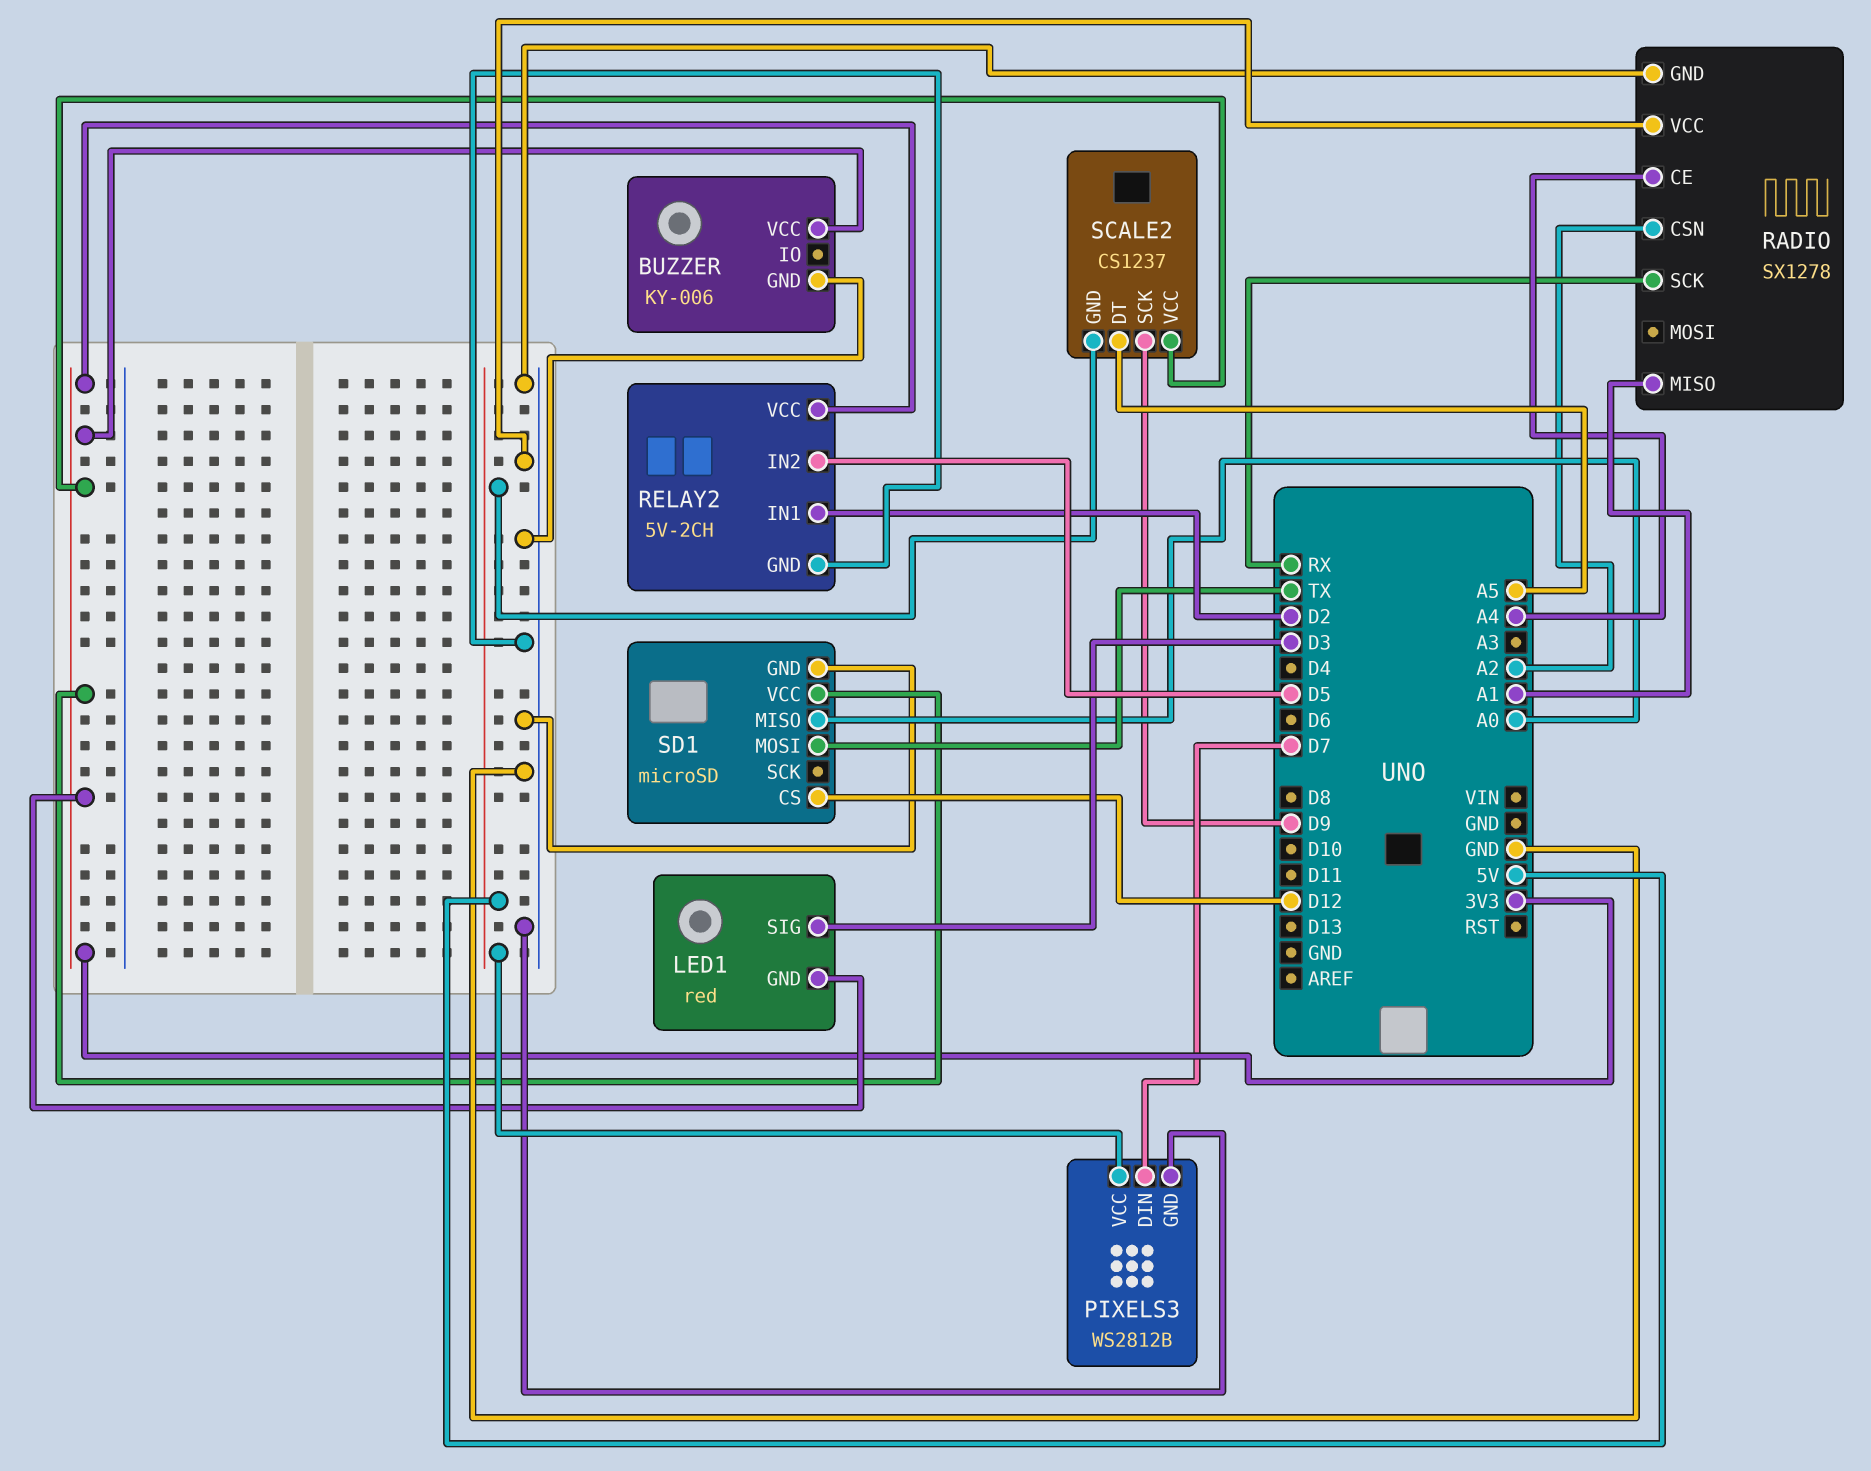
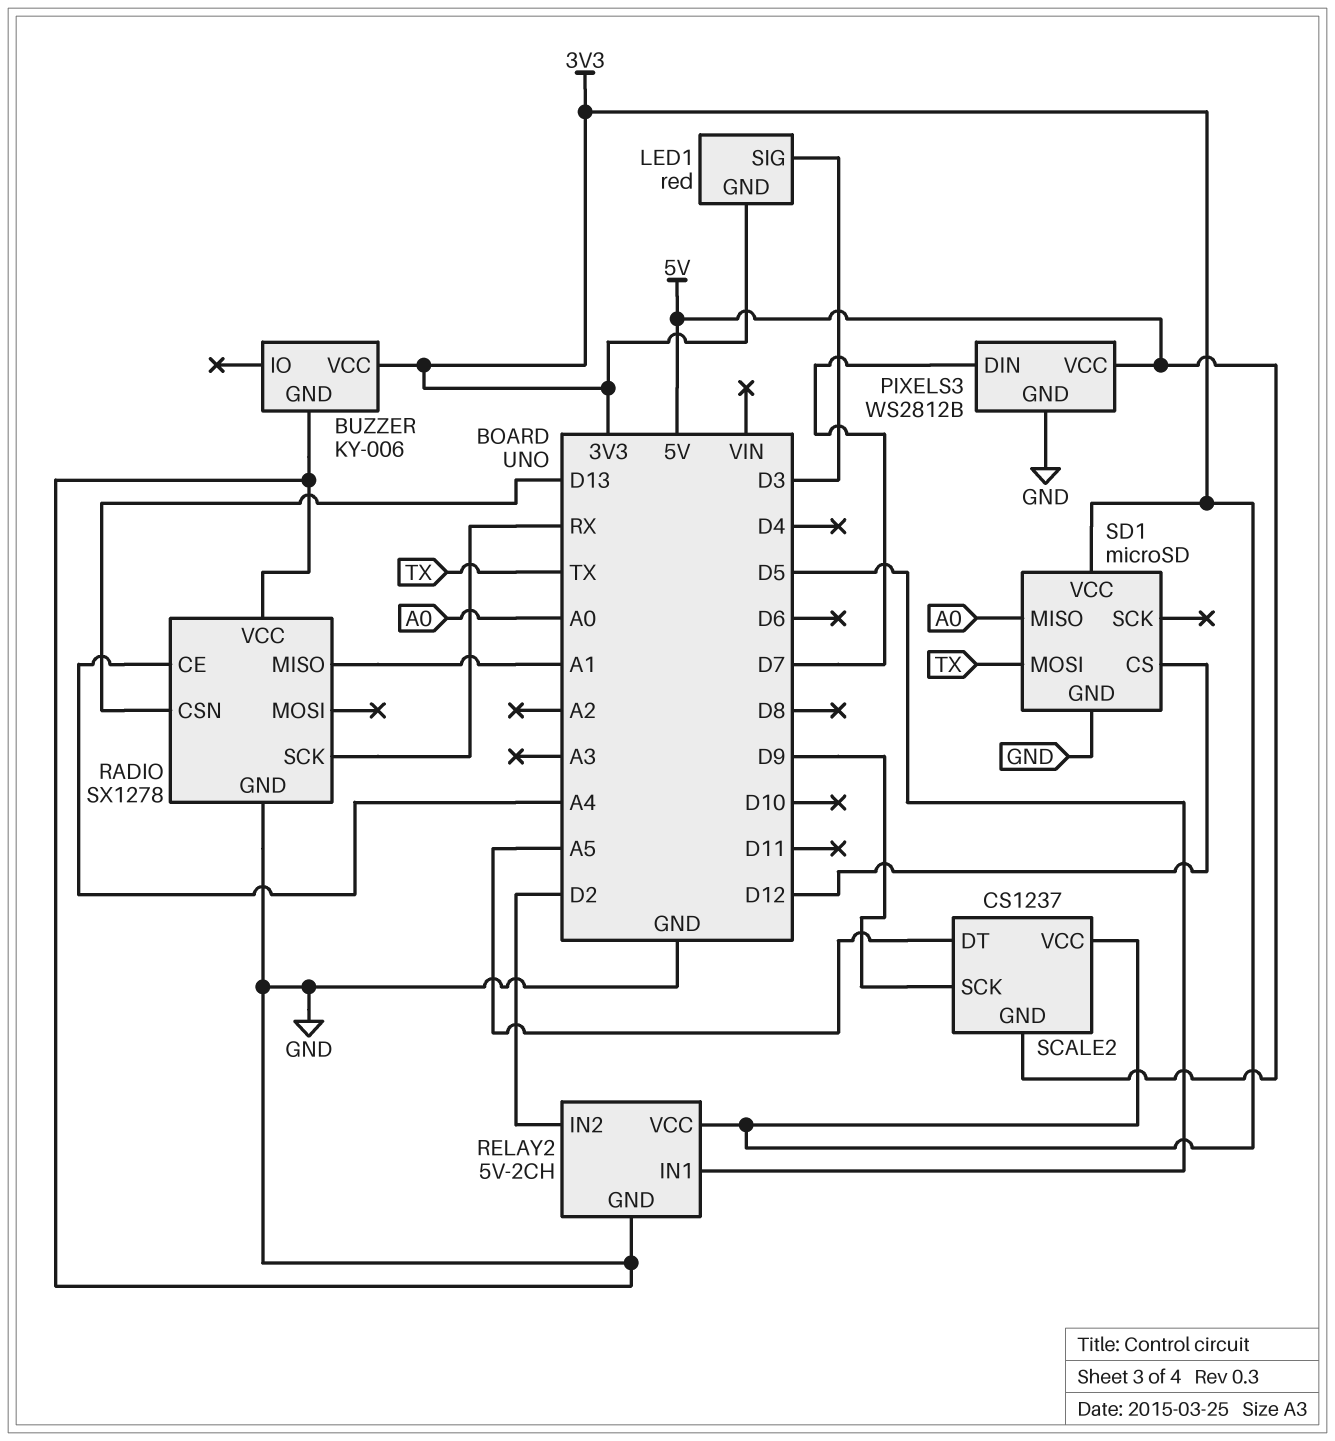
RADIO pin CSN: A2 -> D13
RELAY2 pin IN1: D2 -> D5
RELAY2 pin IN2: D5 -> D2

